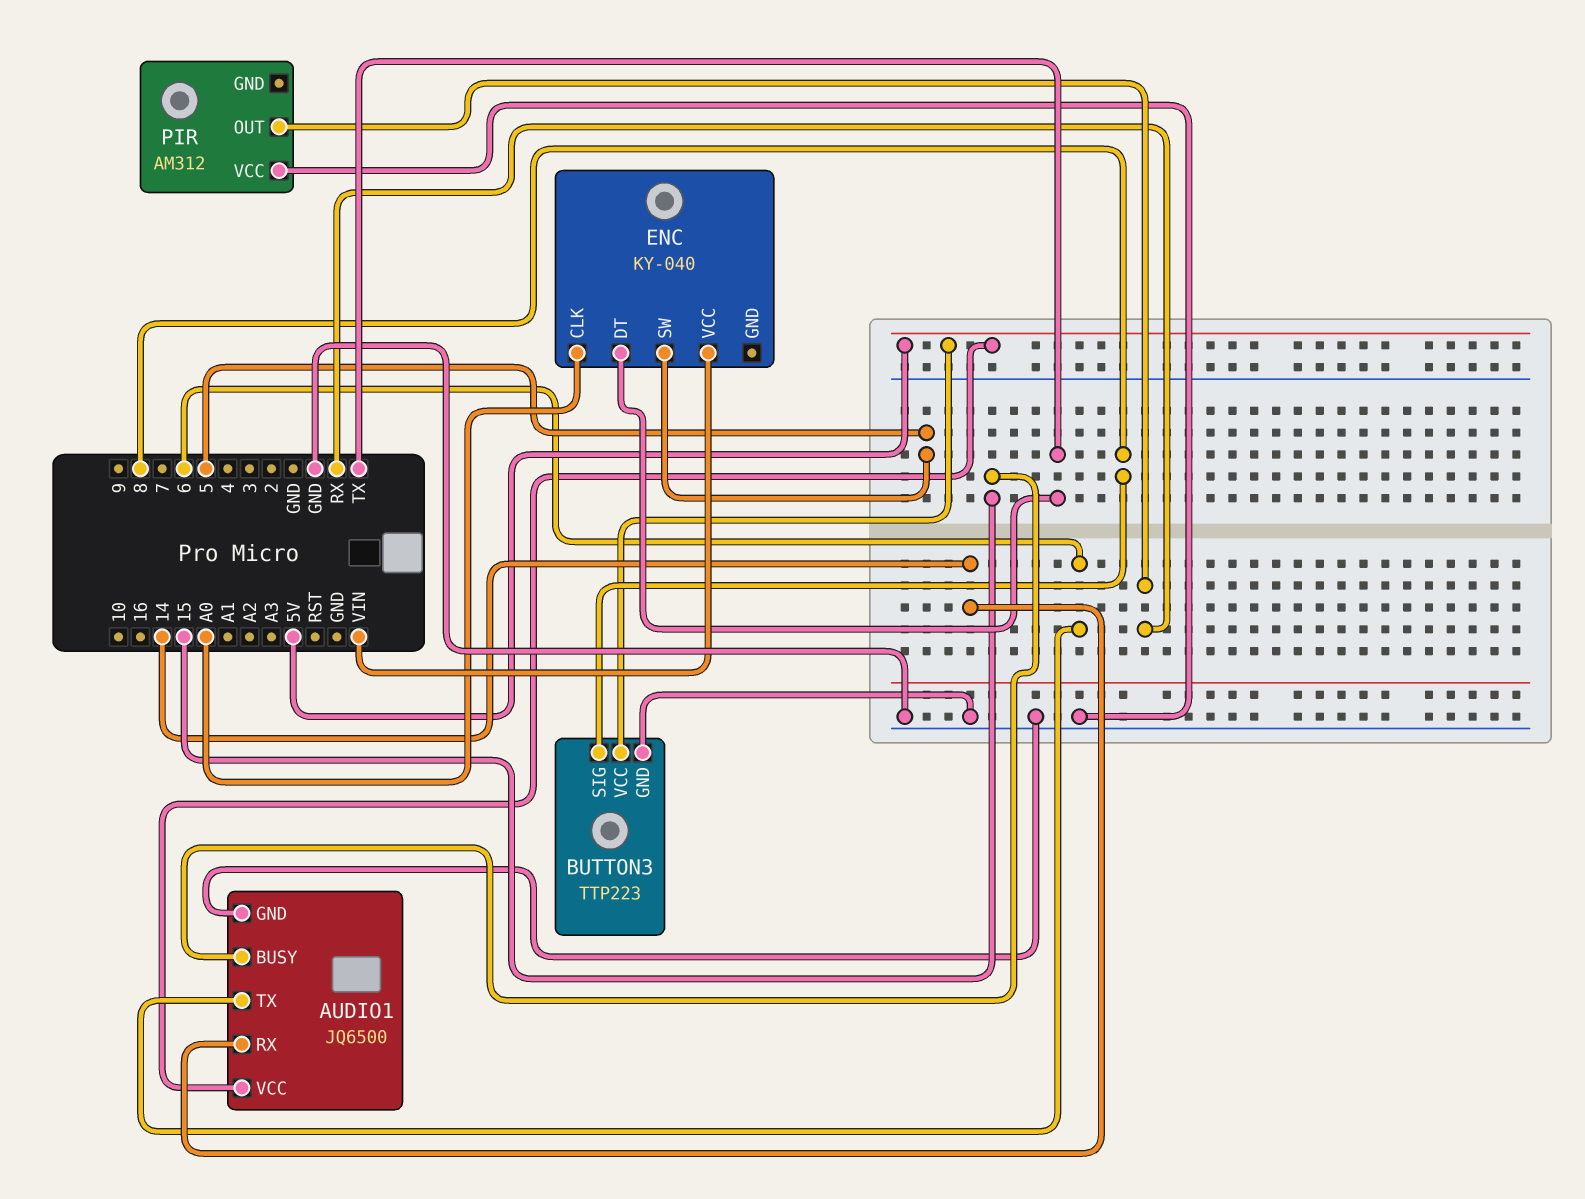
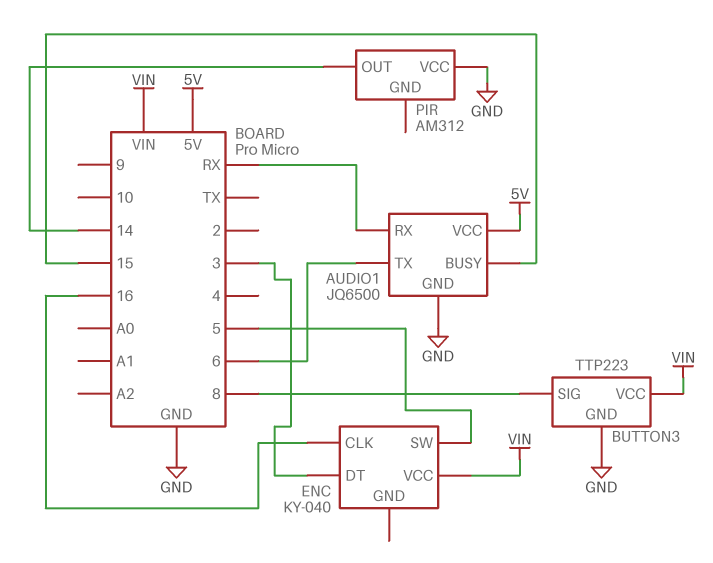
AUDIO1 pin RX: 14 -> RX
BUTTON3 pin VCC: 5V -> VIN
ENC pin CLK: A0 -> 16
ENC pin DT: TX -> 3
PIR pin OUT: RX -> 14

